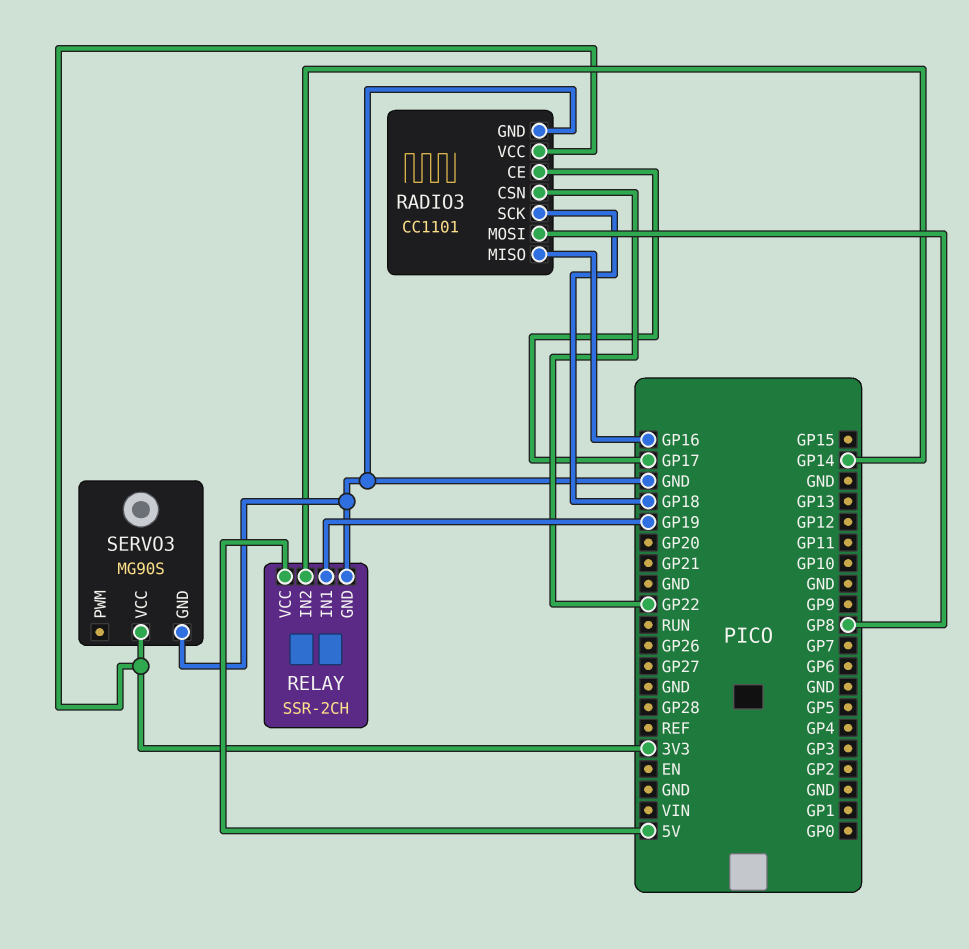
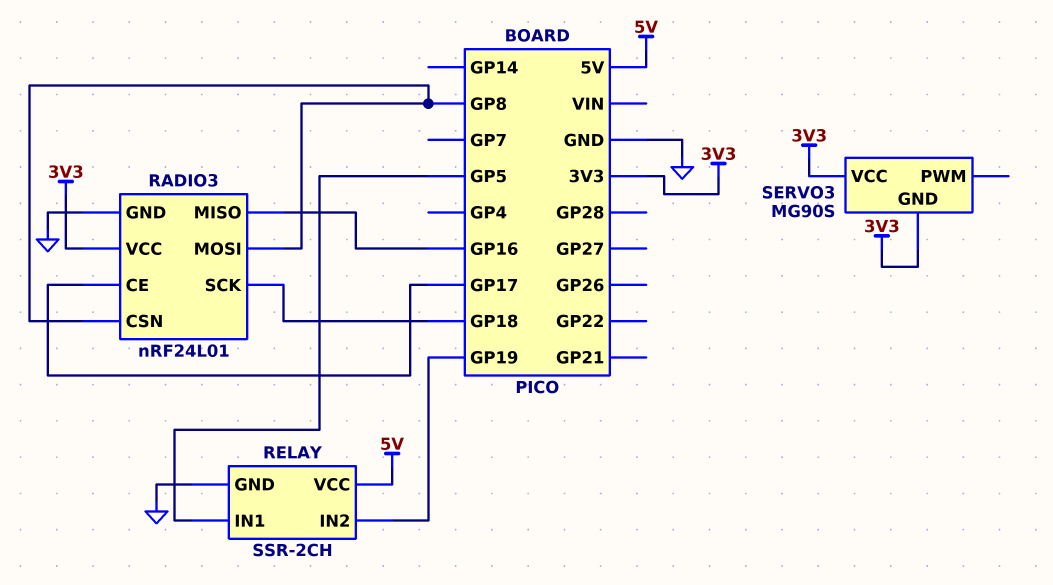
RADIO3: CC1101 -> nRF24L01
RADIO3 pin CSN: GP22 -> GP8
RELAY pin IN1: GP19 -> GP5
RELAY pin IN2: GP14 -> GP19
SERVO3 pin GND: GND -> 3V3

